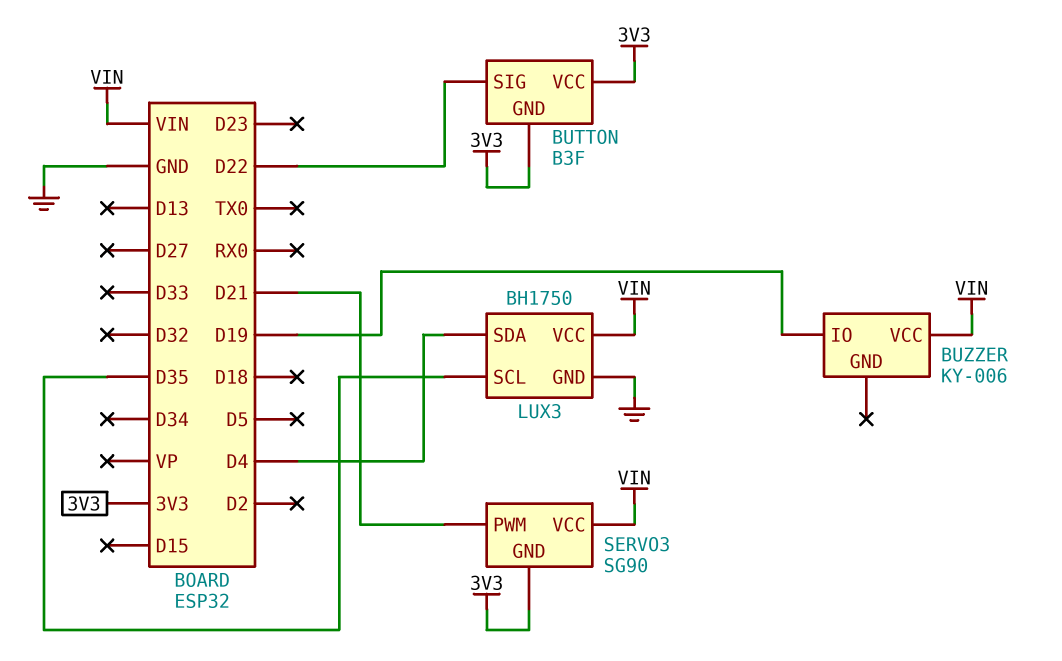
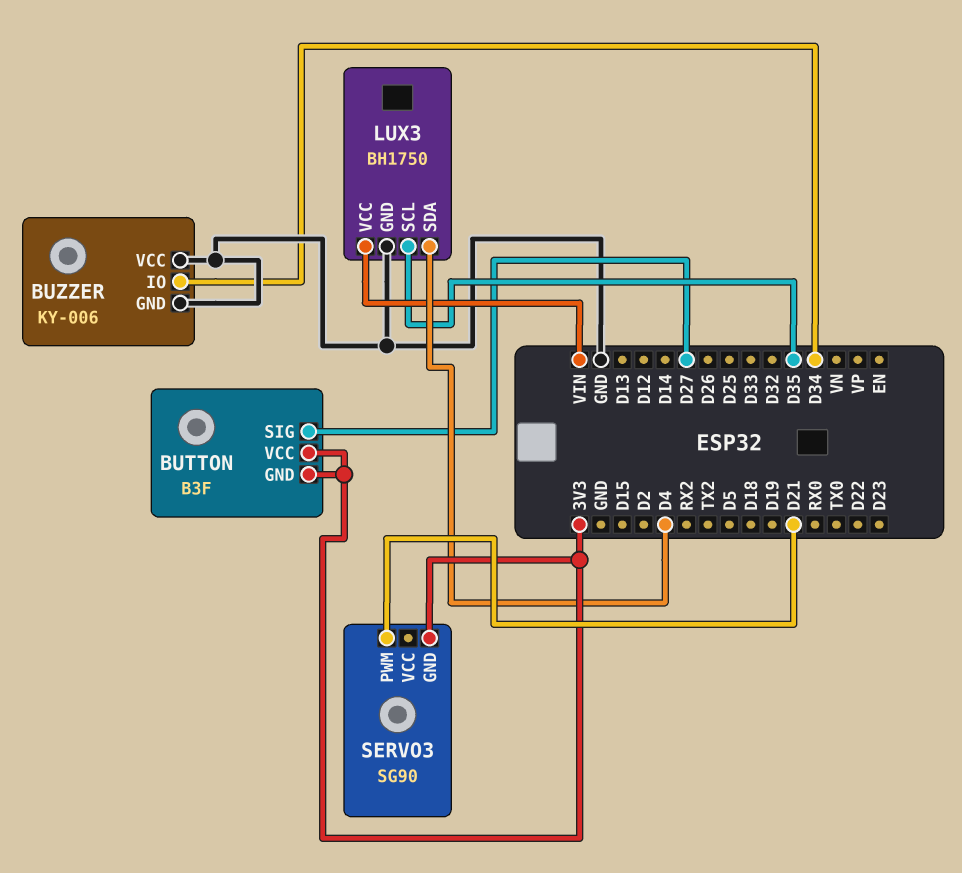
BUTTON pin SIG: D22 -> D27
BUZZER pin GND: none -> GND
BUZZER pin IO: D19 -> D34
BUZZER pin VCC: VIN -> GND
SERVO3 pin VCC: VIN -> none

